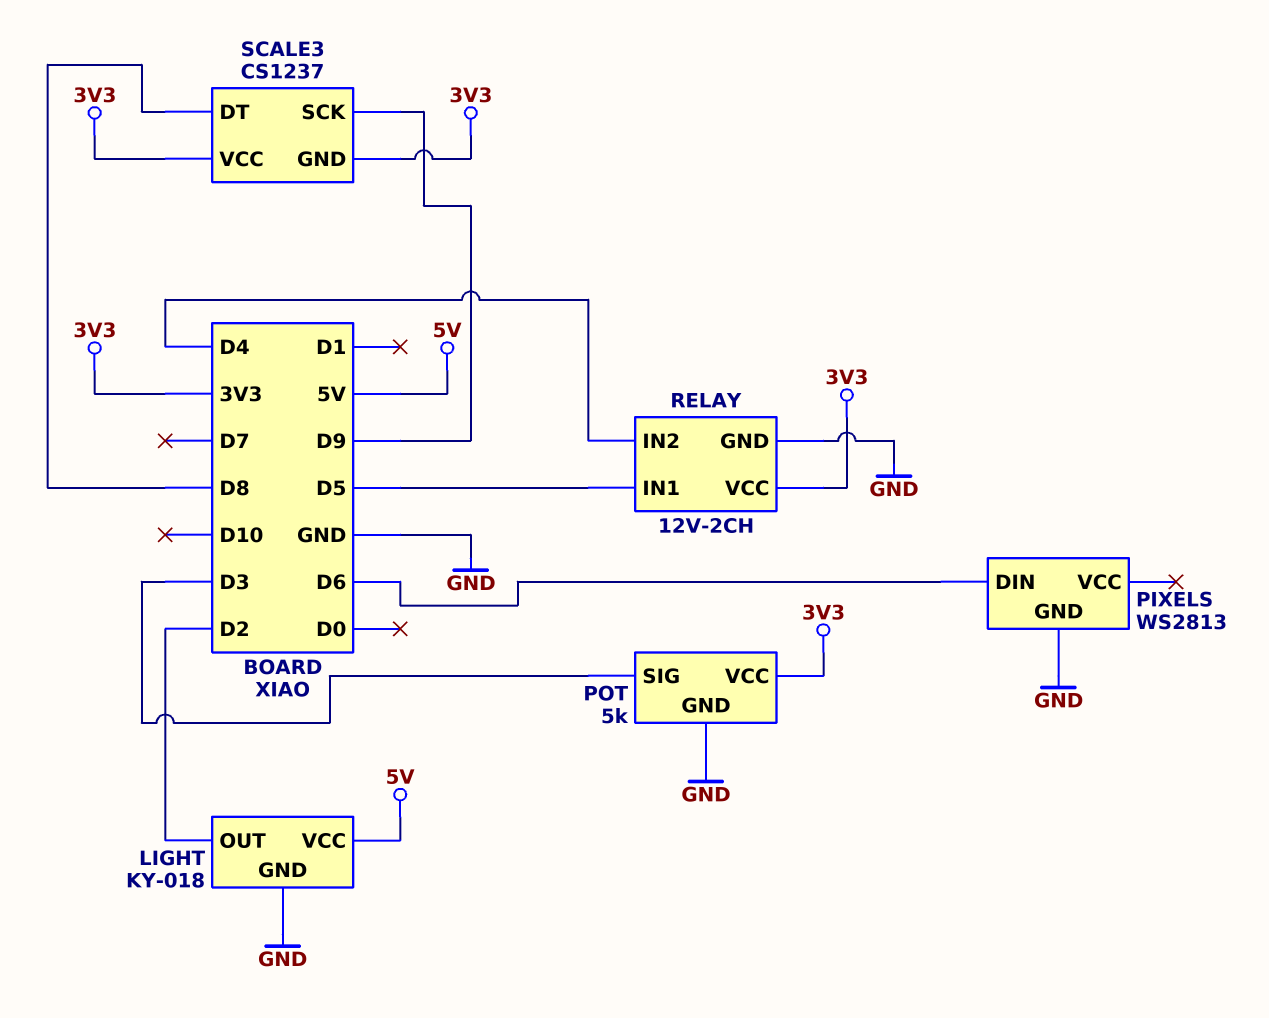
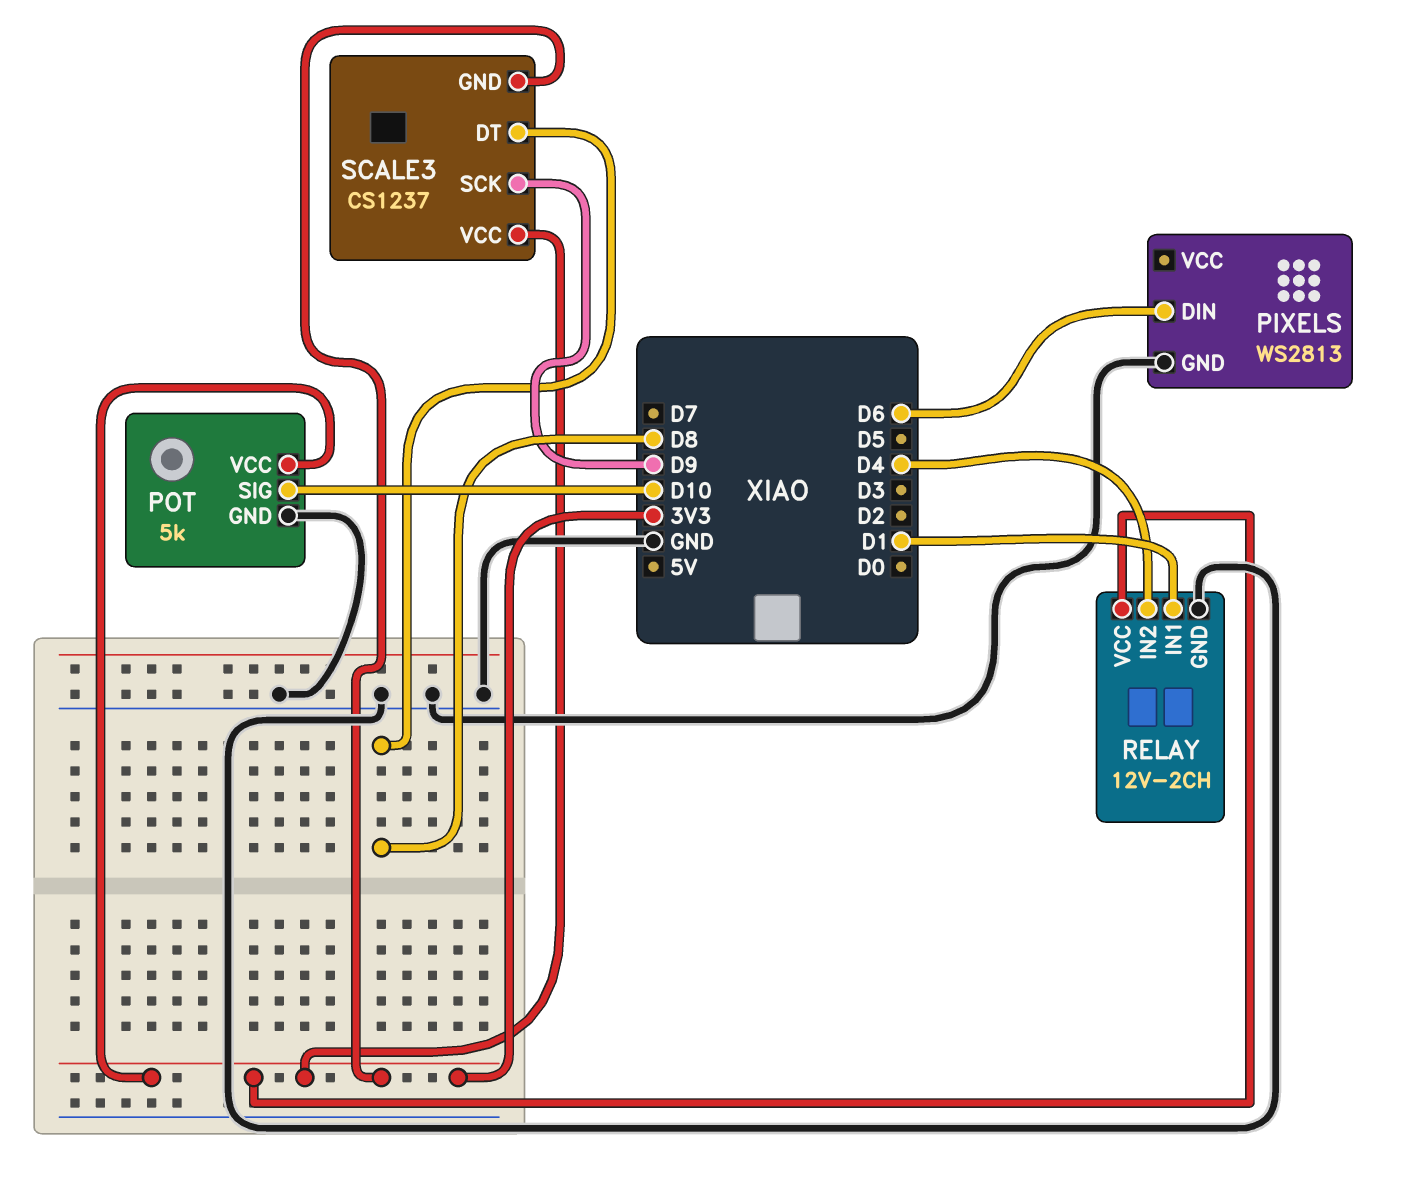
LIGHT: KY-018 -> none
LIGHT pin GND: GND -> none
LIGHT pin OUT: D2 -> none
LIGHT pin VCC: 5V -> none
POT pin SIG: D3 -> D10
RELAY pin IN1: D5 -> D1

